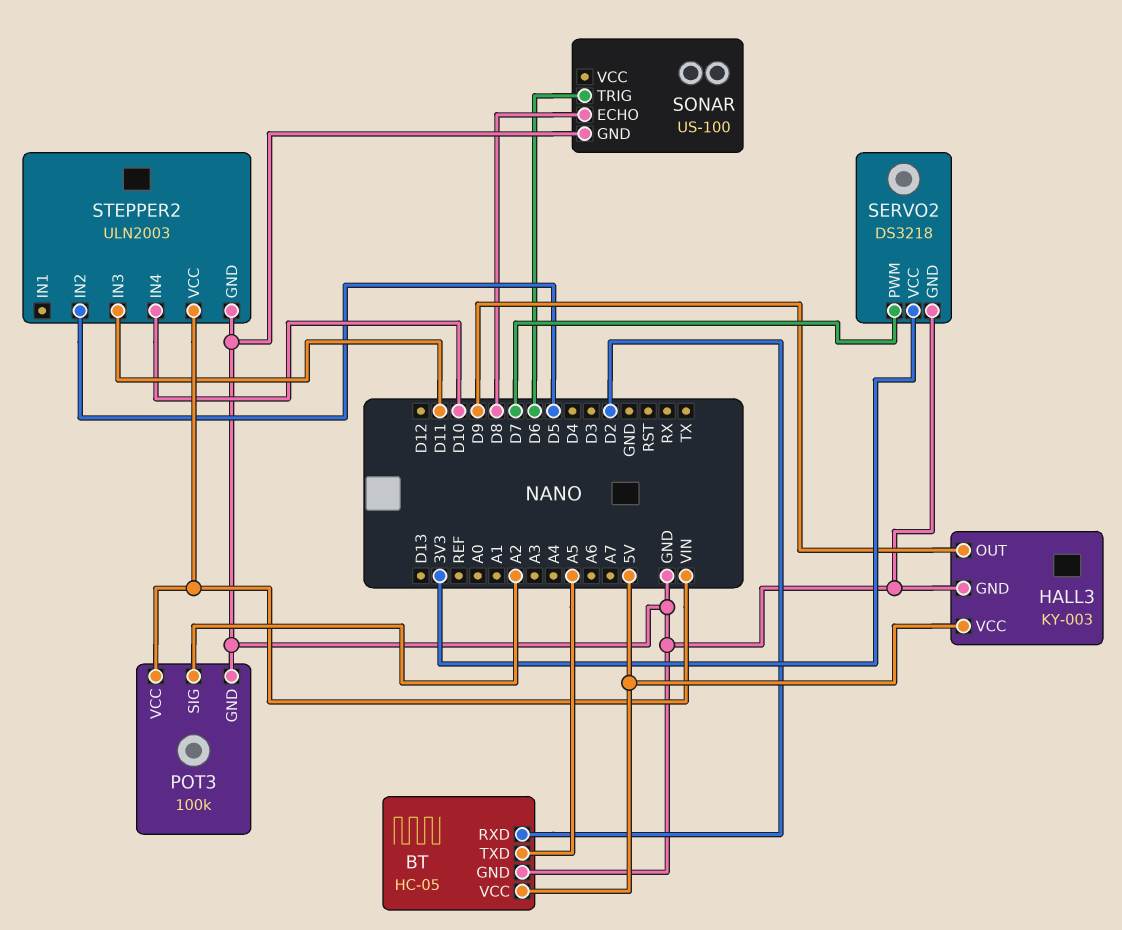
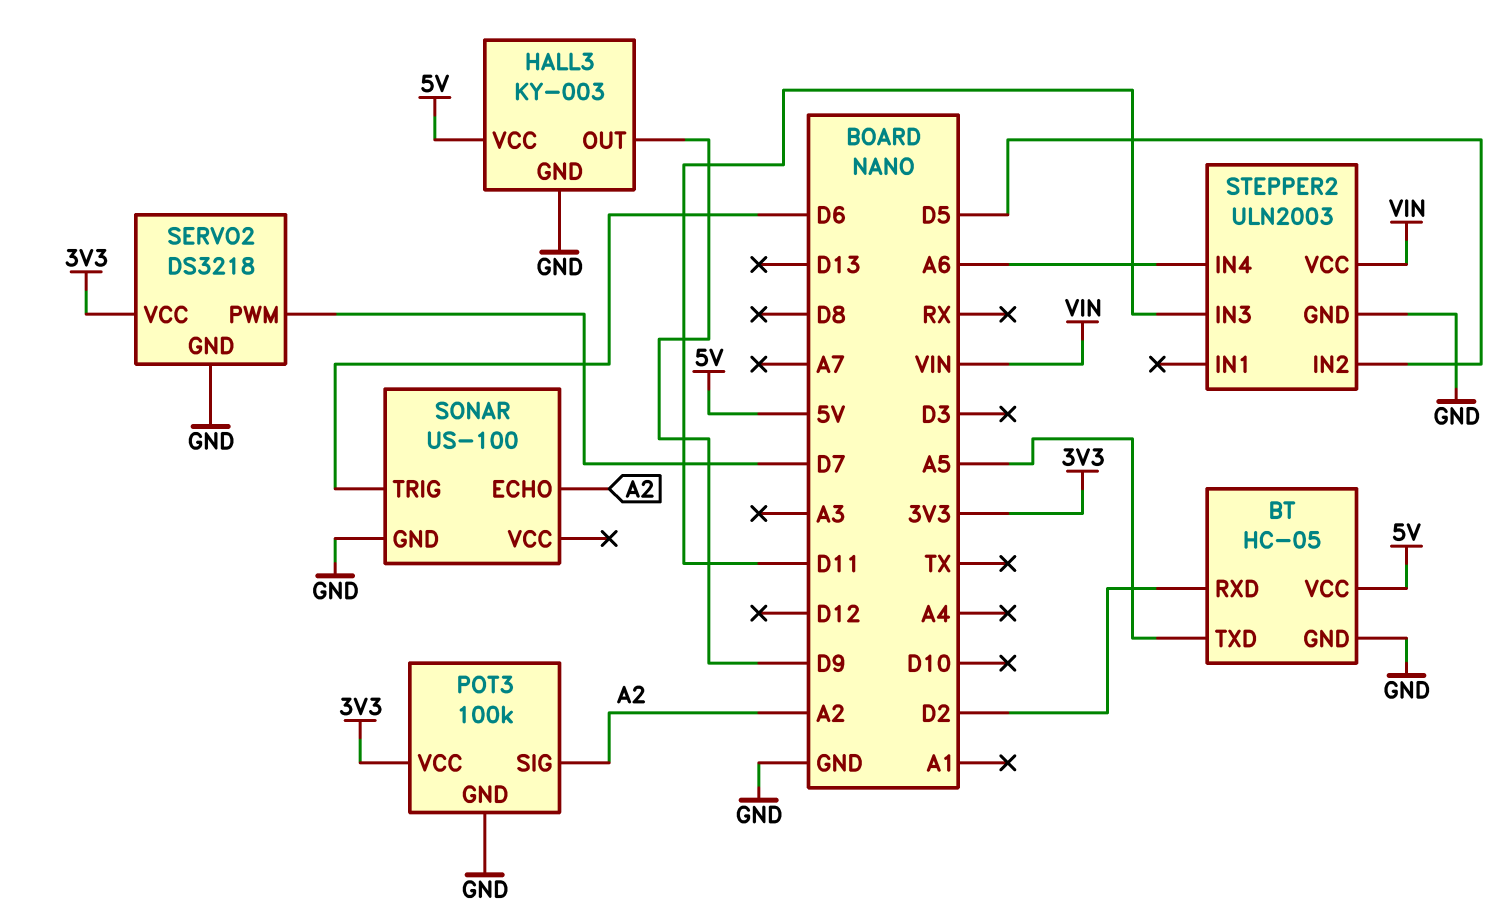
POT3 pin VCC: VIN -> 3V3
SONAR pin ECHO: D8 -> A2
STEPPER2 pin IN4: D10 -> A6

